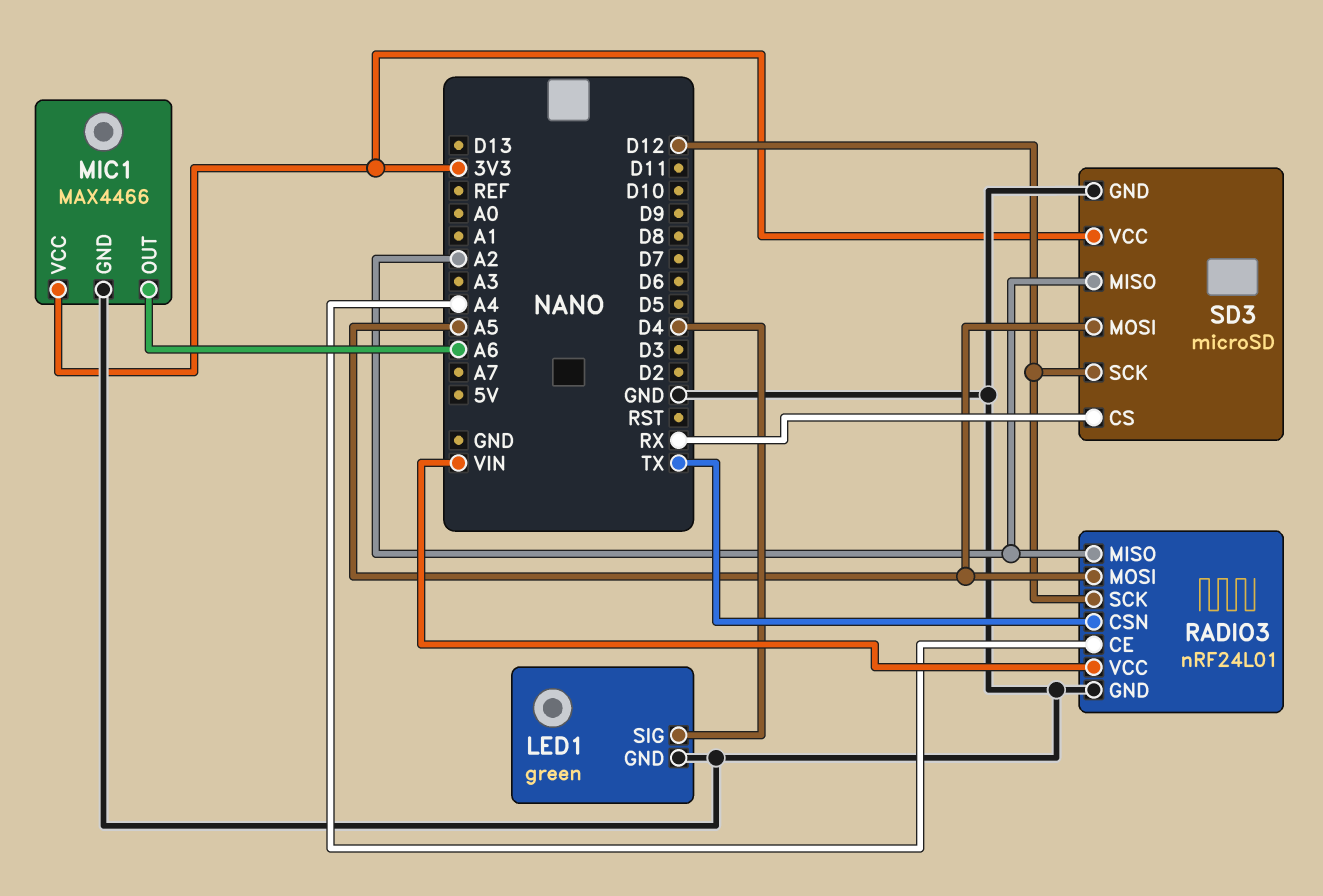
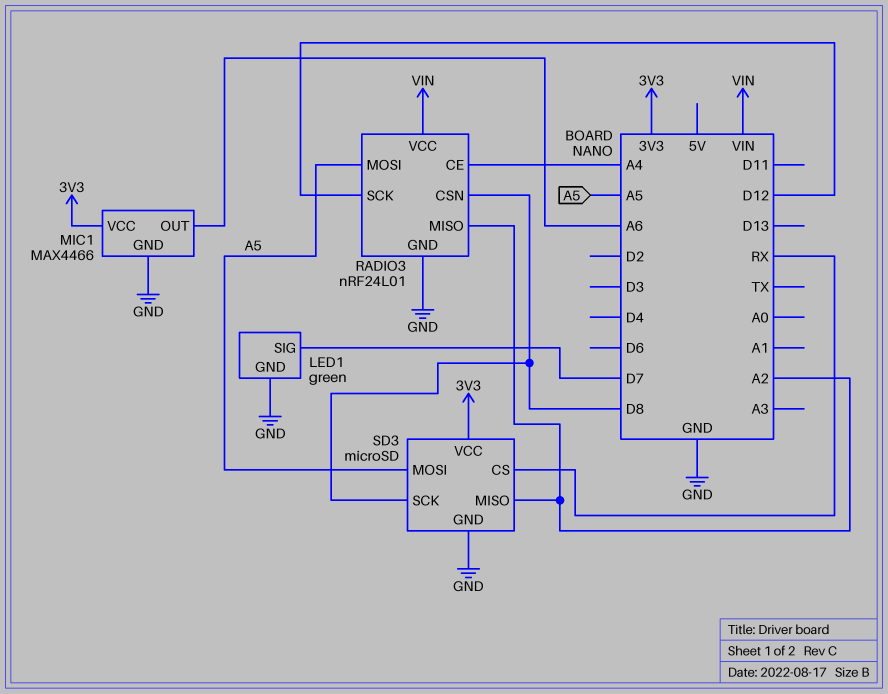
LED1 pin SIG: D4 -> D7
RADIO3 pin CSN: TX -> D8
SD3 pin SCK: D12 -> D8

